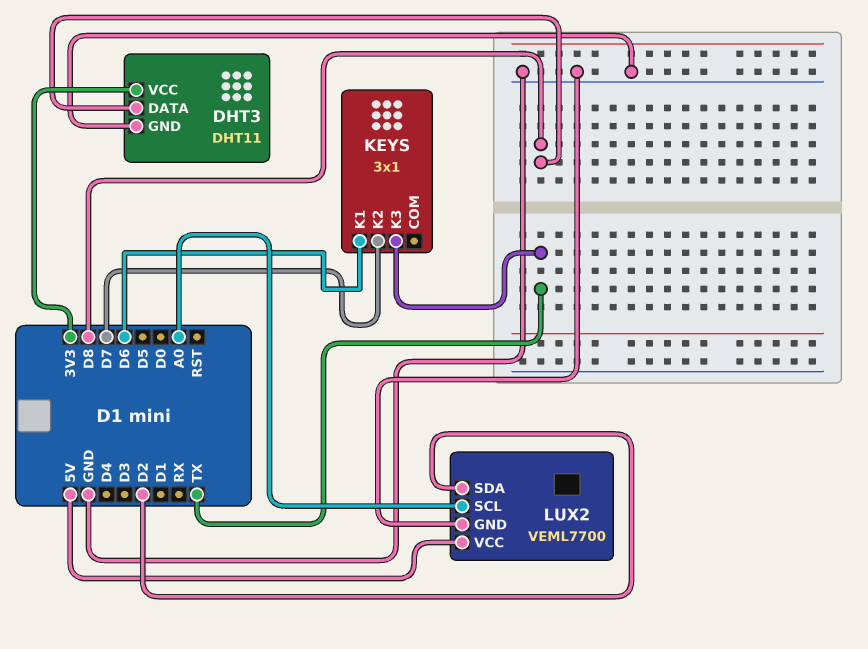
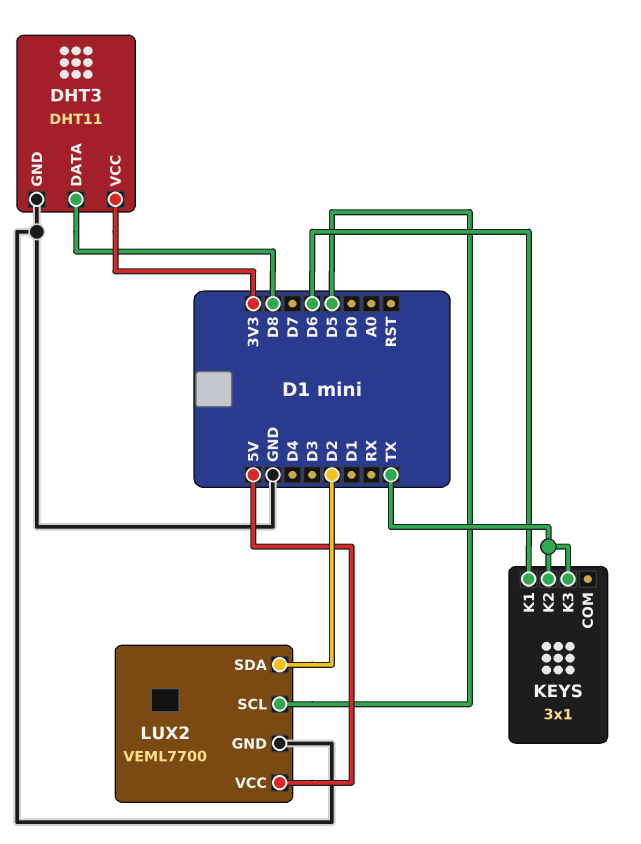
KEYS pin K2: D7 -> TX
LUX2 pin SCL: A0 -> D5

